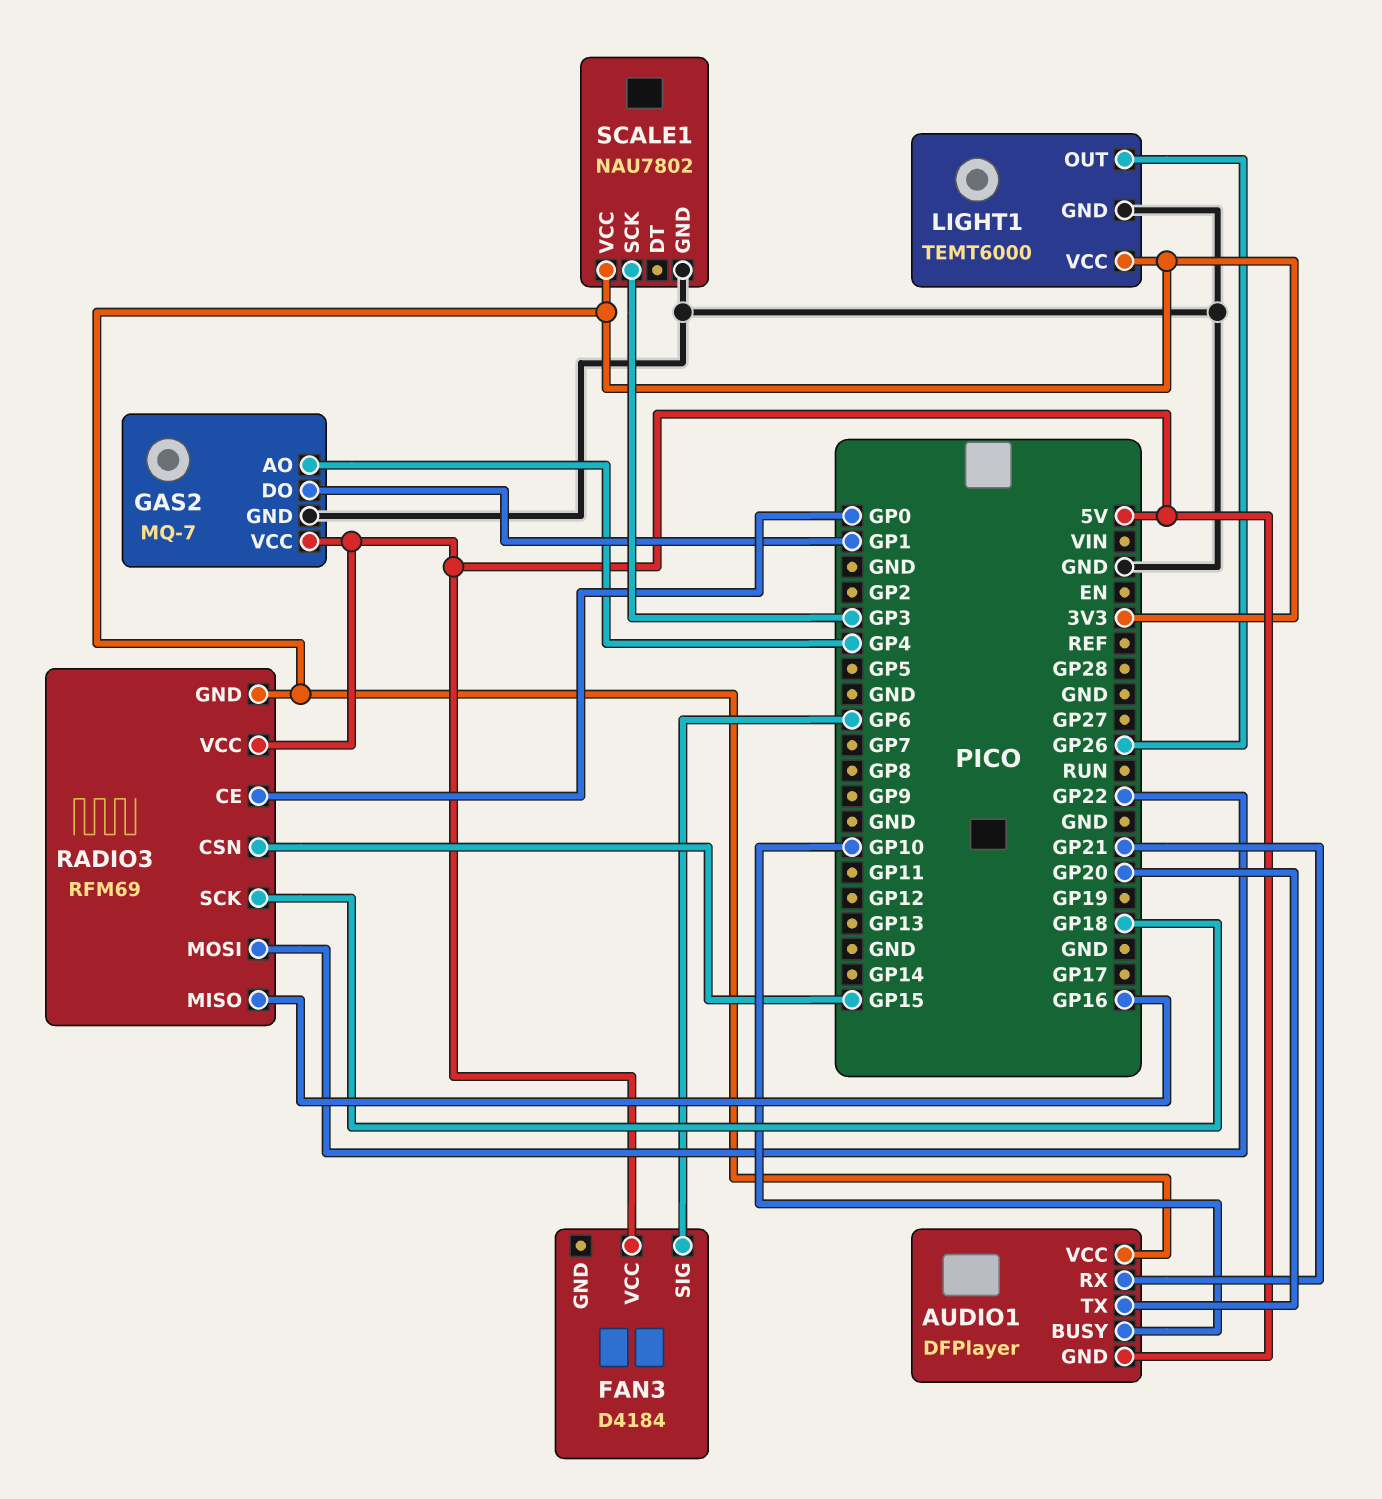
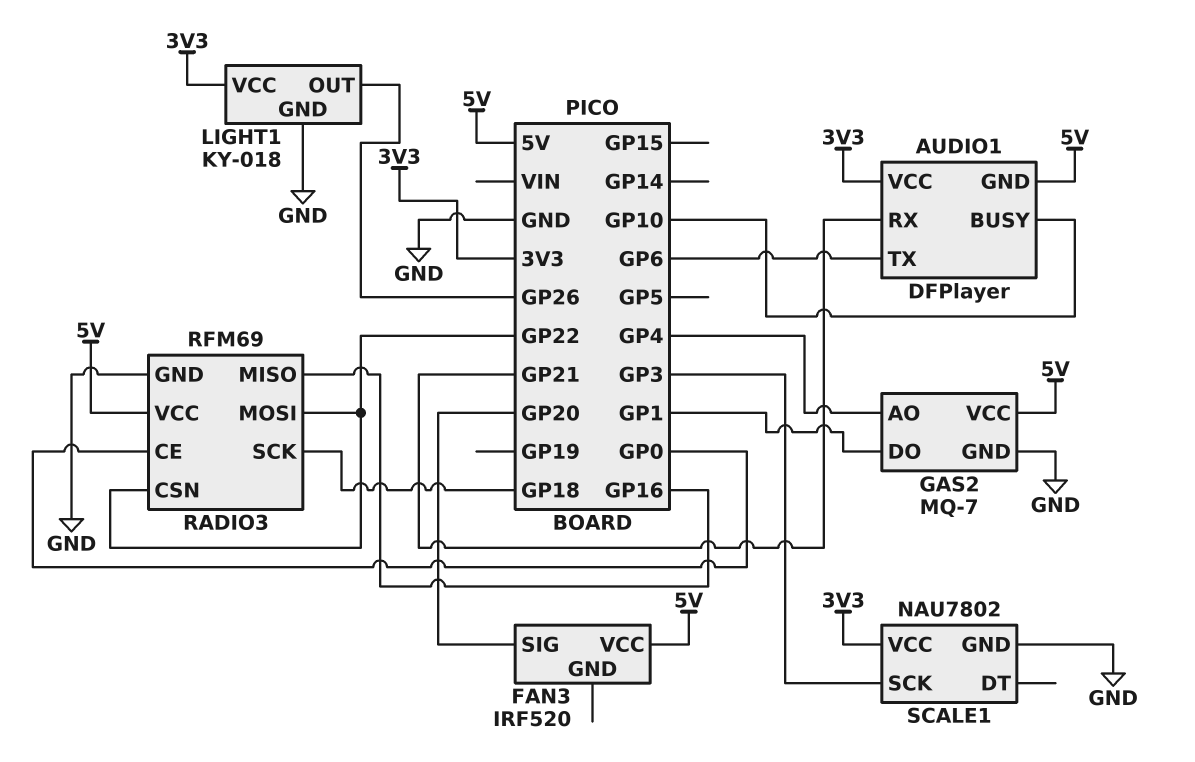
AUDIO1 pin TX: GP20 -> GP6
FAN3: D4184 -> IRF520
FAN3 pin SIG: GP6 -> GP20
LIGHT1: TEMT6000 -> KY-018
RADIO3 pin CSN: GP15 -> GP22
RADIO3 pin GND: 3V3 -> GND

